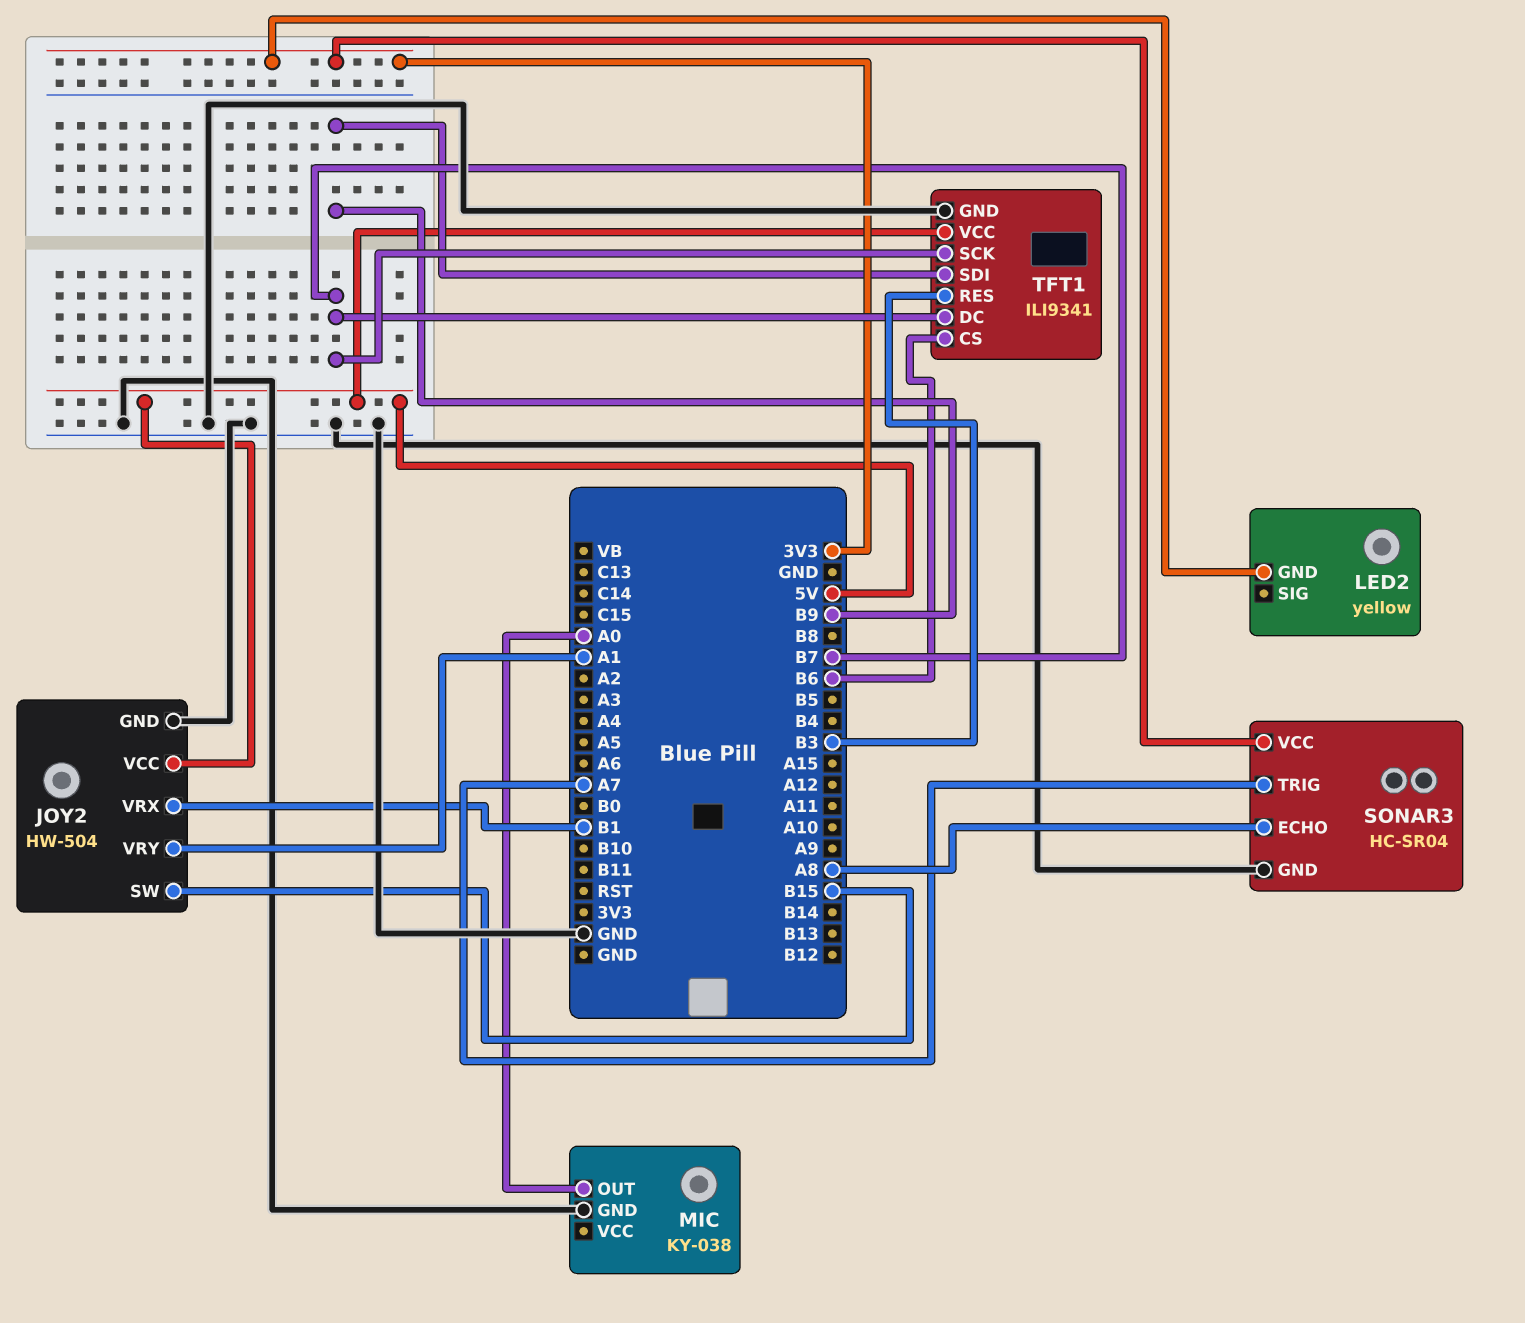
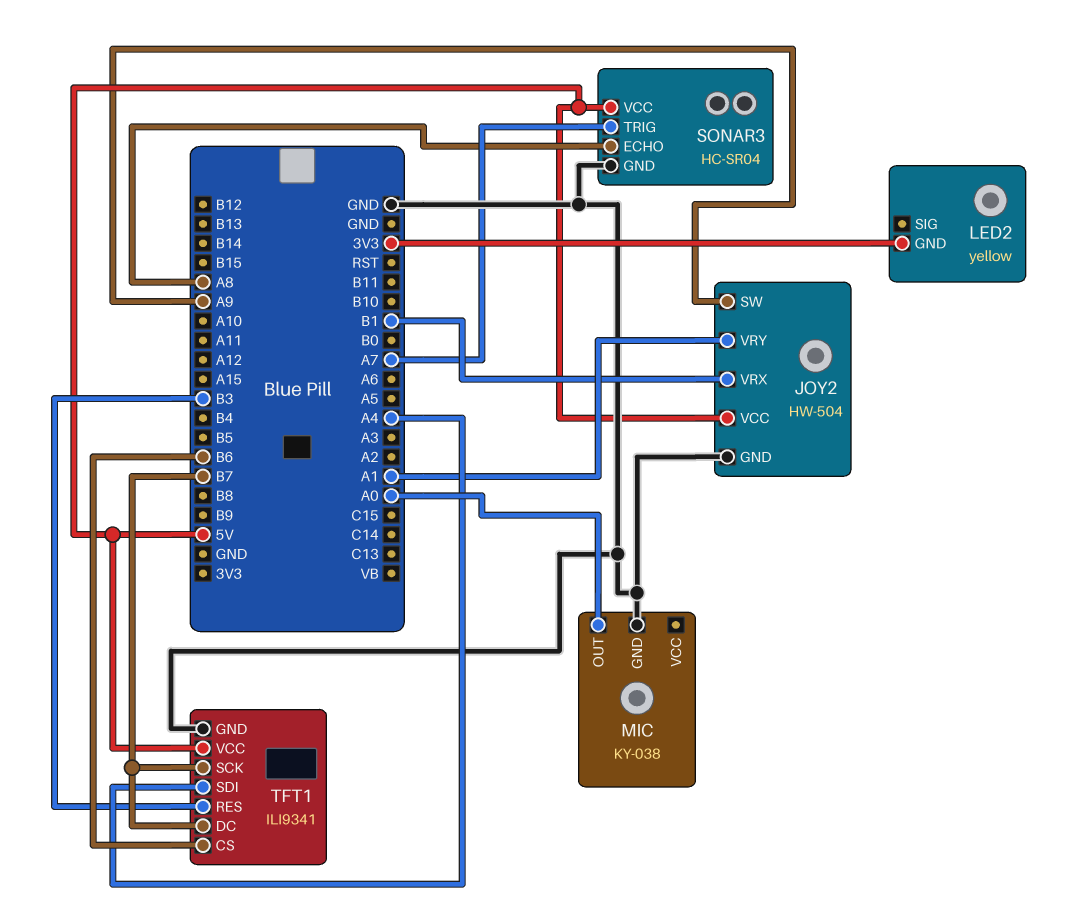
JOY2 pin SW: B15 -> A9
SONAR3 pin VCC: 3V3 -> 5V
TFT1 pin SDI: B9 -> A4

